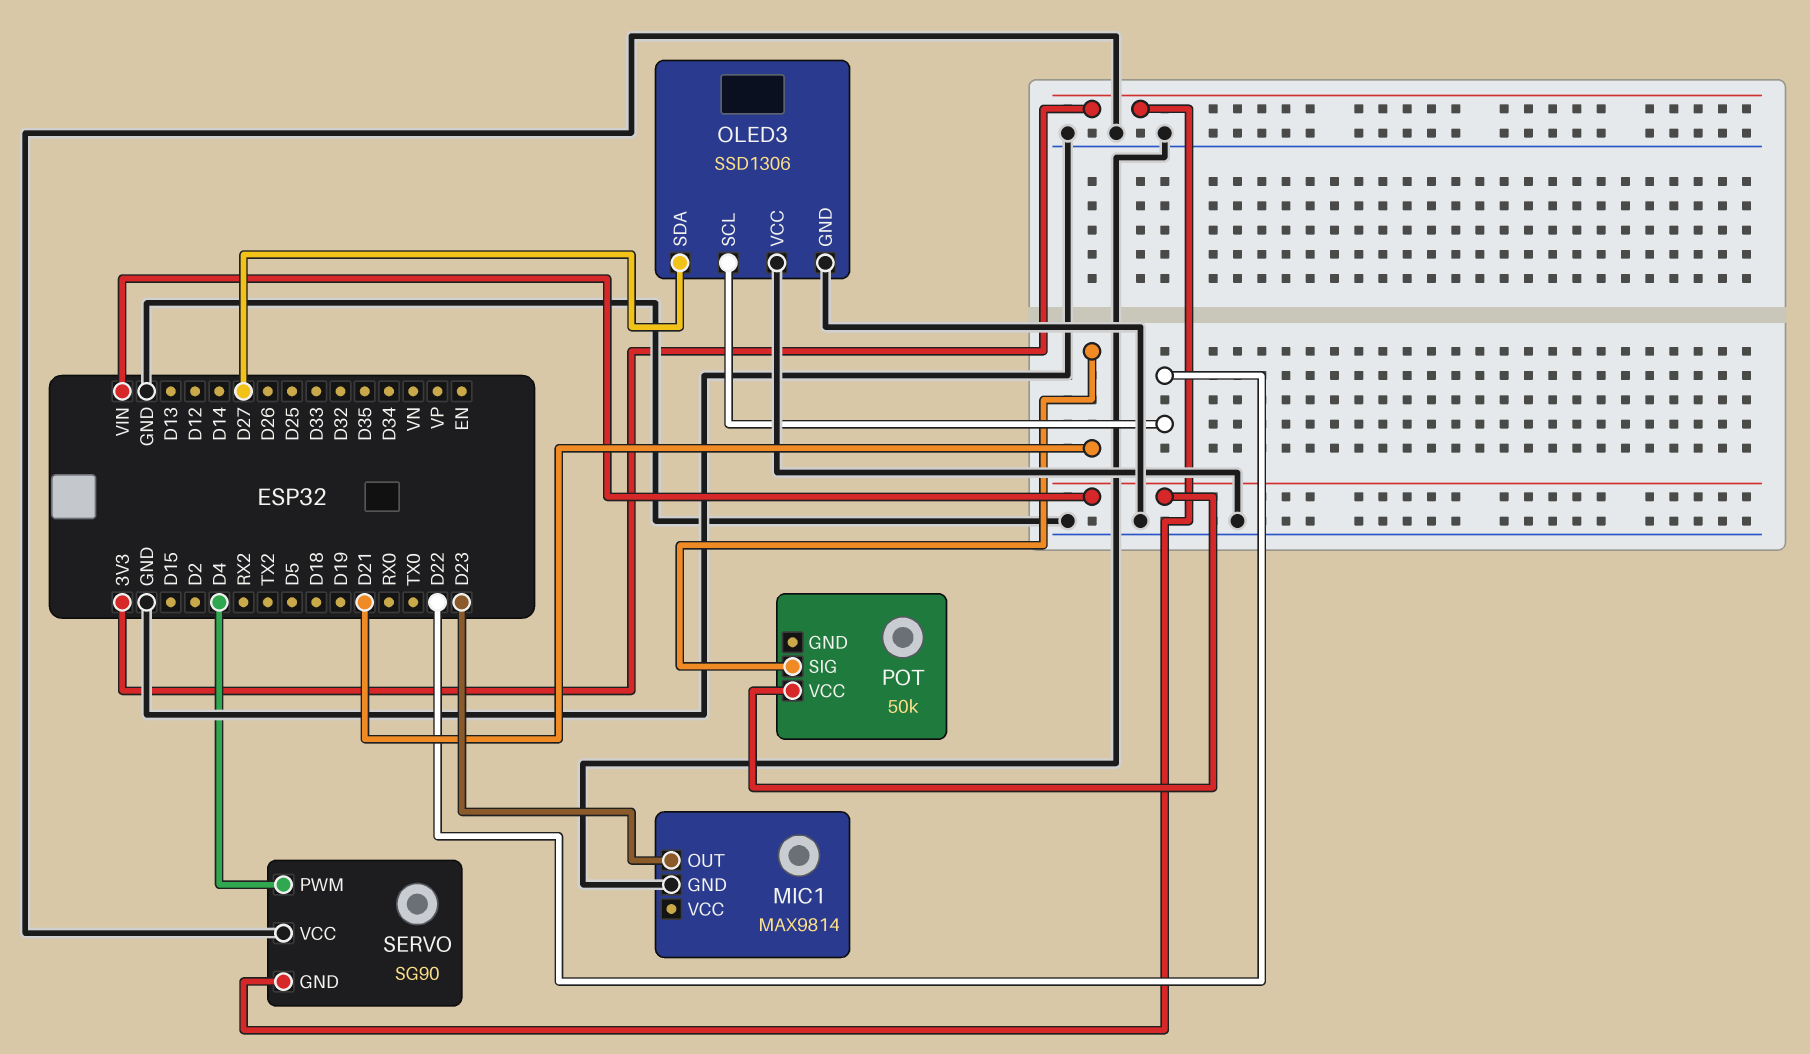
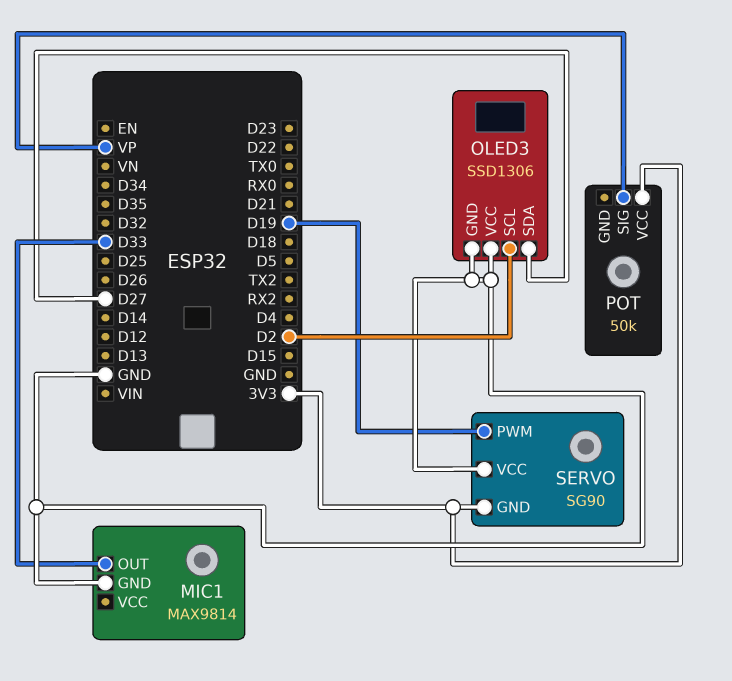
MIC1 pin OUT: D23 -> D33
OLED3 pin SCL: D22 -> D2
POT pin SIG: D21 -> VP
POT pin VCC: VIN -> 3V3
SERVO pin PWM: D4 -> D19

